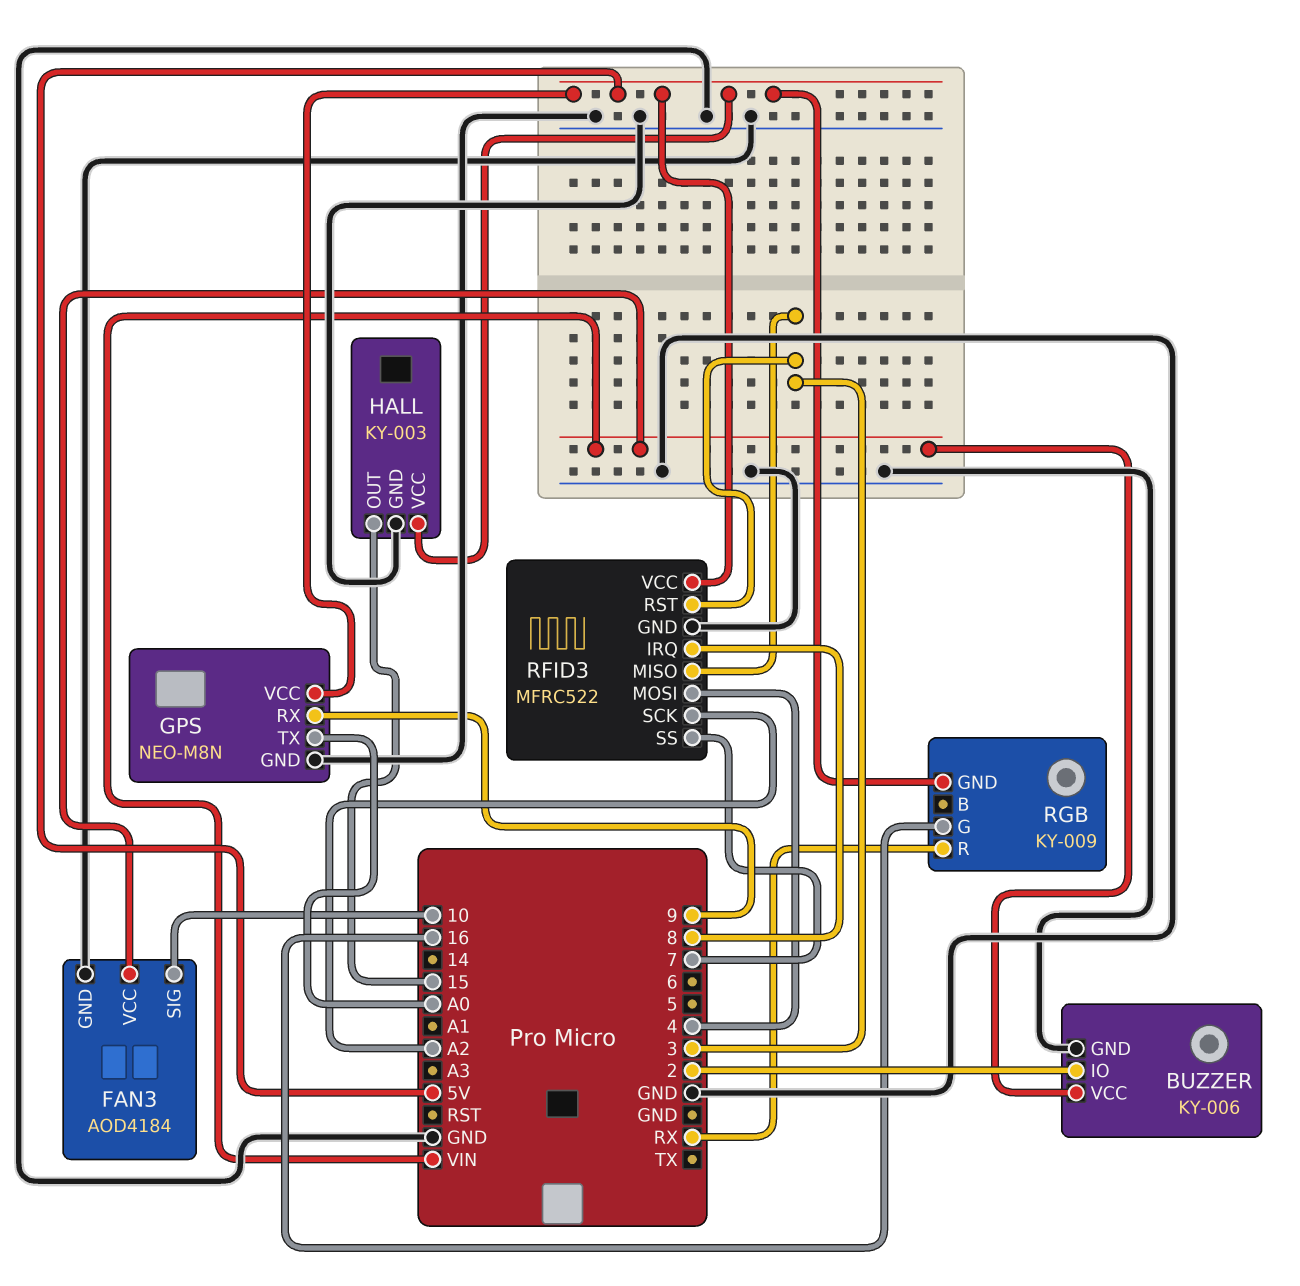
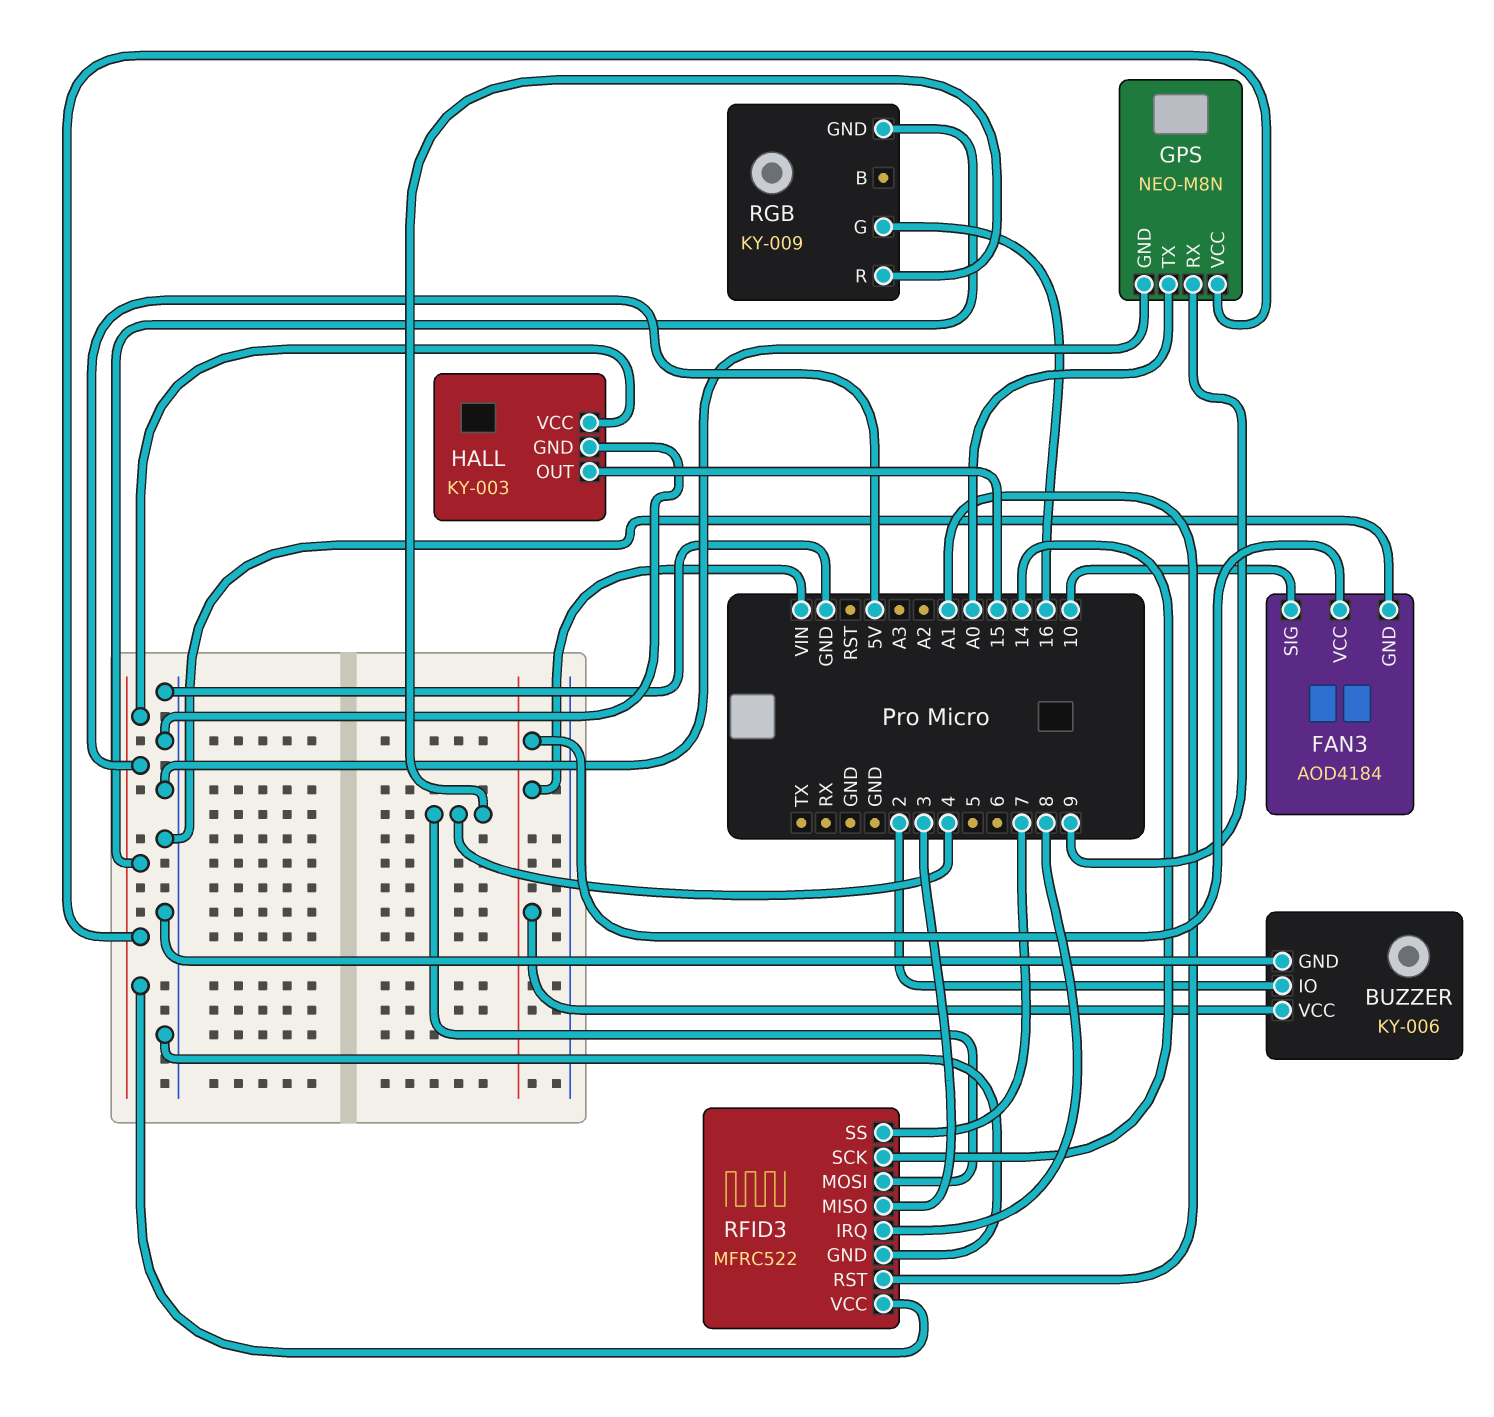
RFID3 pin RST: 3 -> A1
RFID3 pin SCK: A2 -> 14
RGB pin R: RX -> 4

